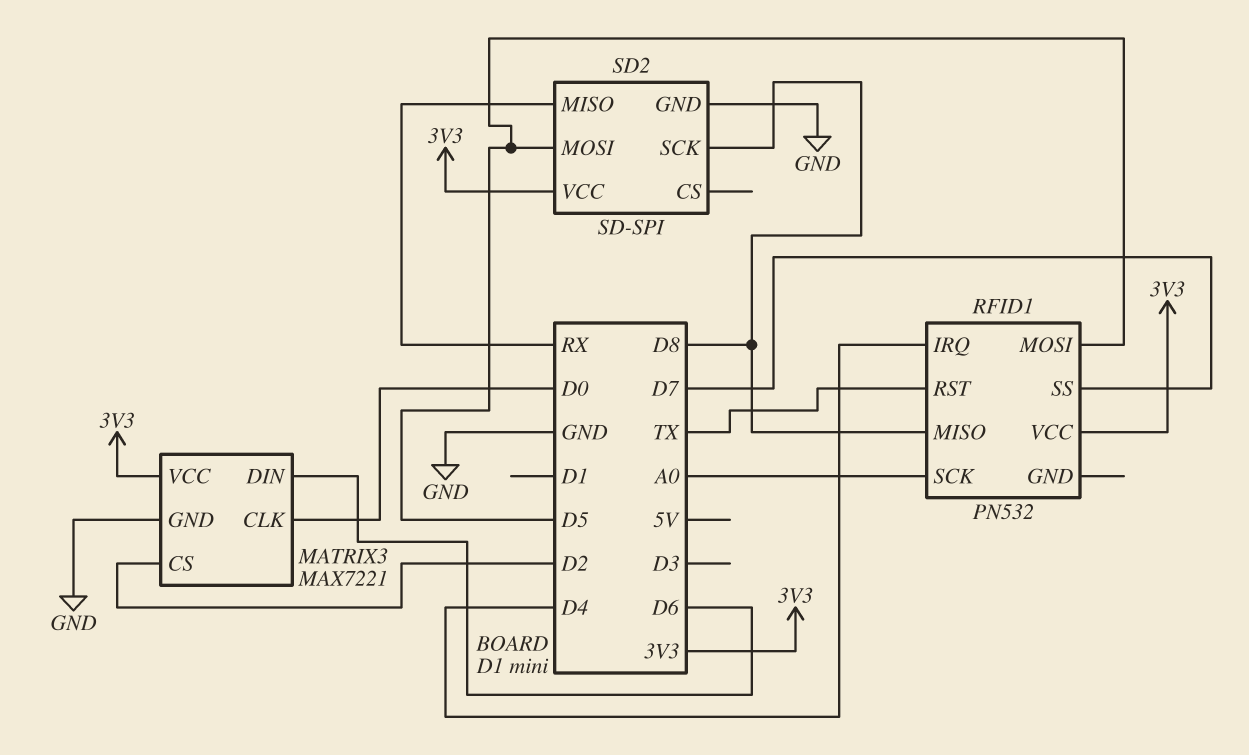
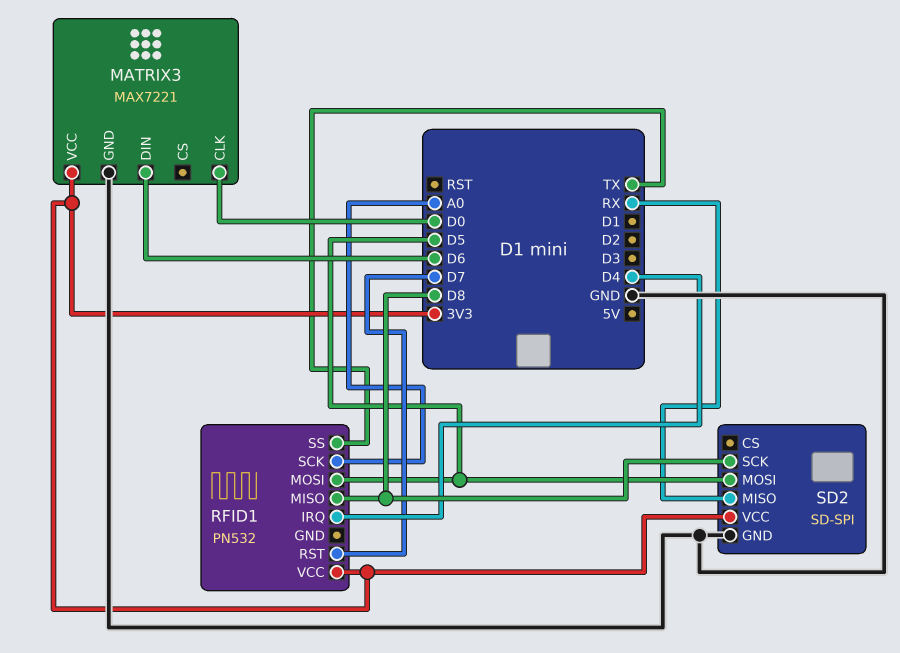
MATRIX3 pin CS: D2 -> none
RFID1 pin RST: TX -> D7
RFID1 pin SS: D7 -> TX

